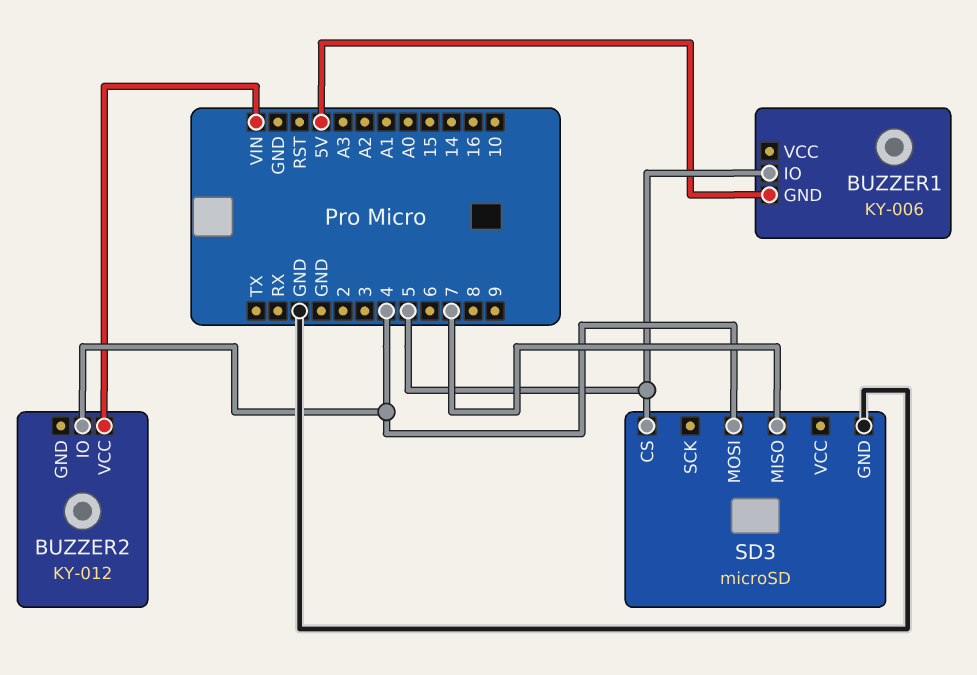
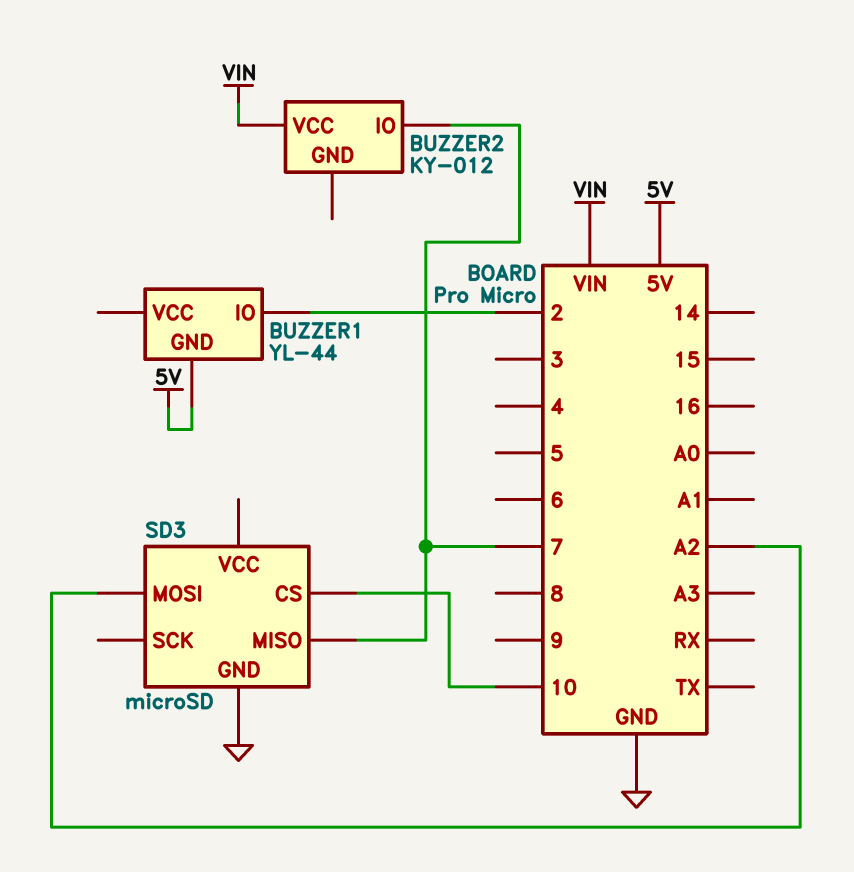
BUZZER1: KY-006 -> YL-44
BUZZER1 pin IO: 5 -> 2
BUZZER2 pin IO: 4 -> 7
SD3 pin CS: 5 -> 10
SD3 pin MOSI: 4 -> A2

